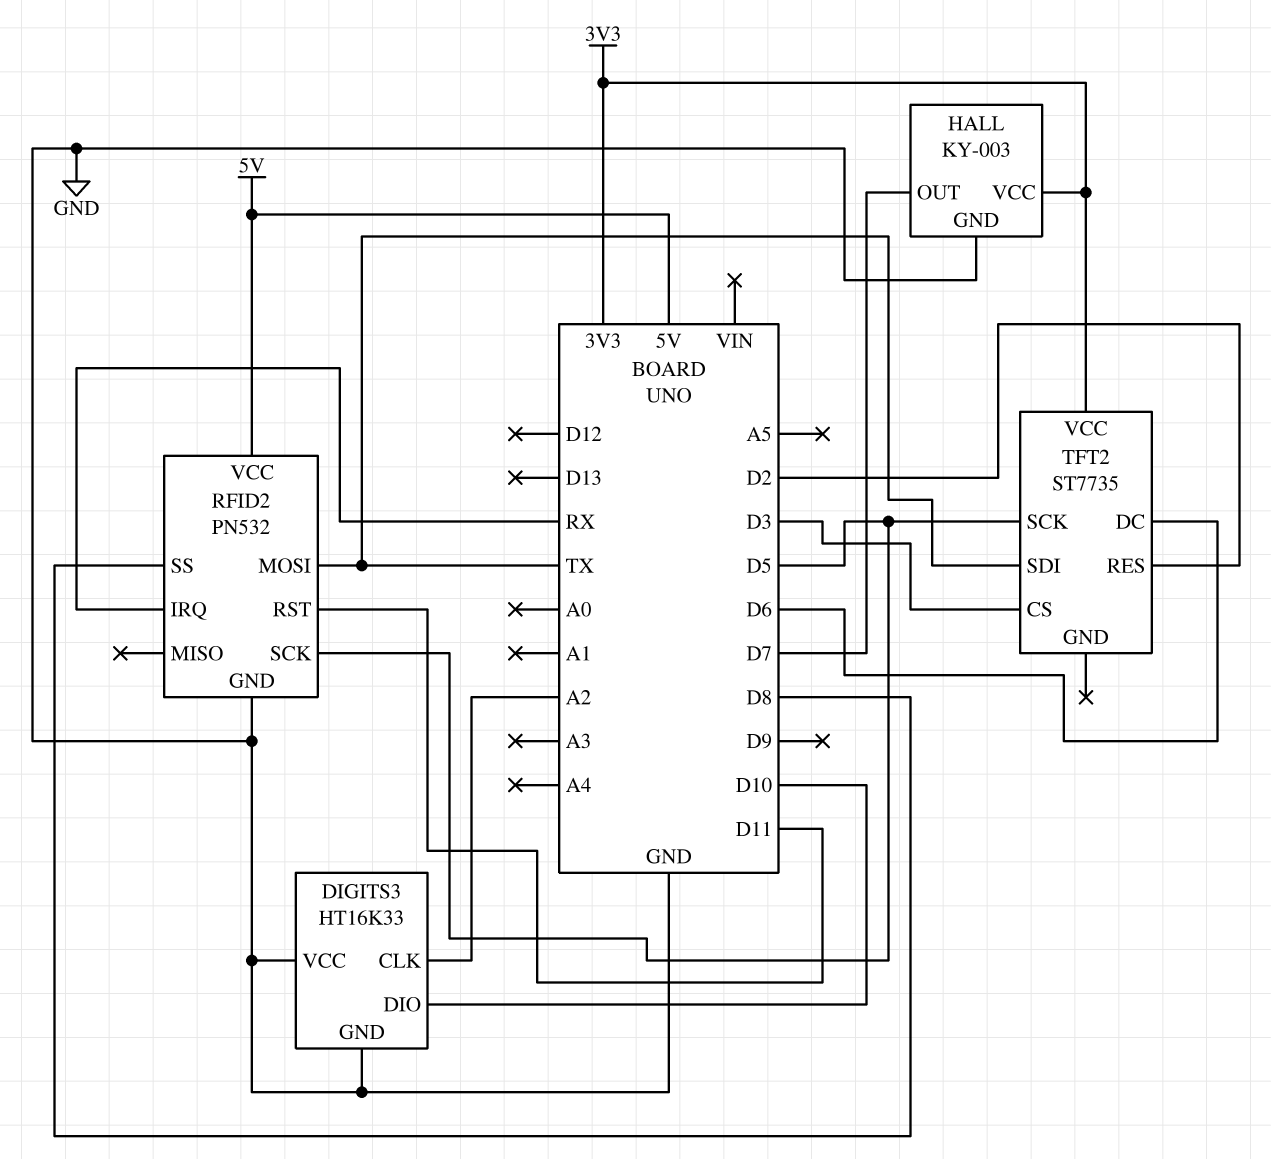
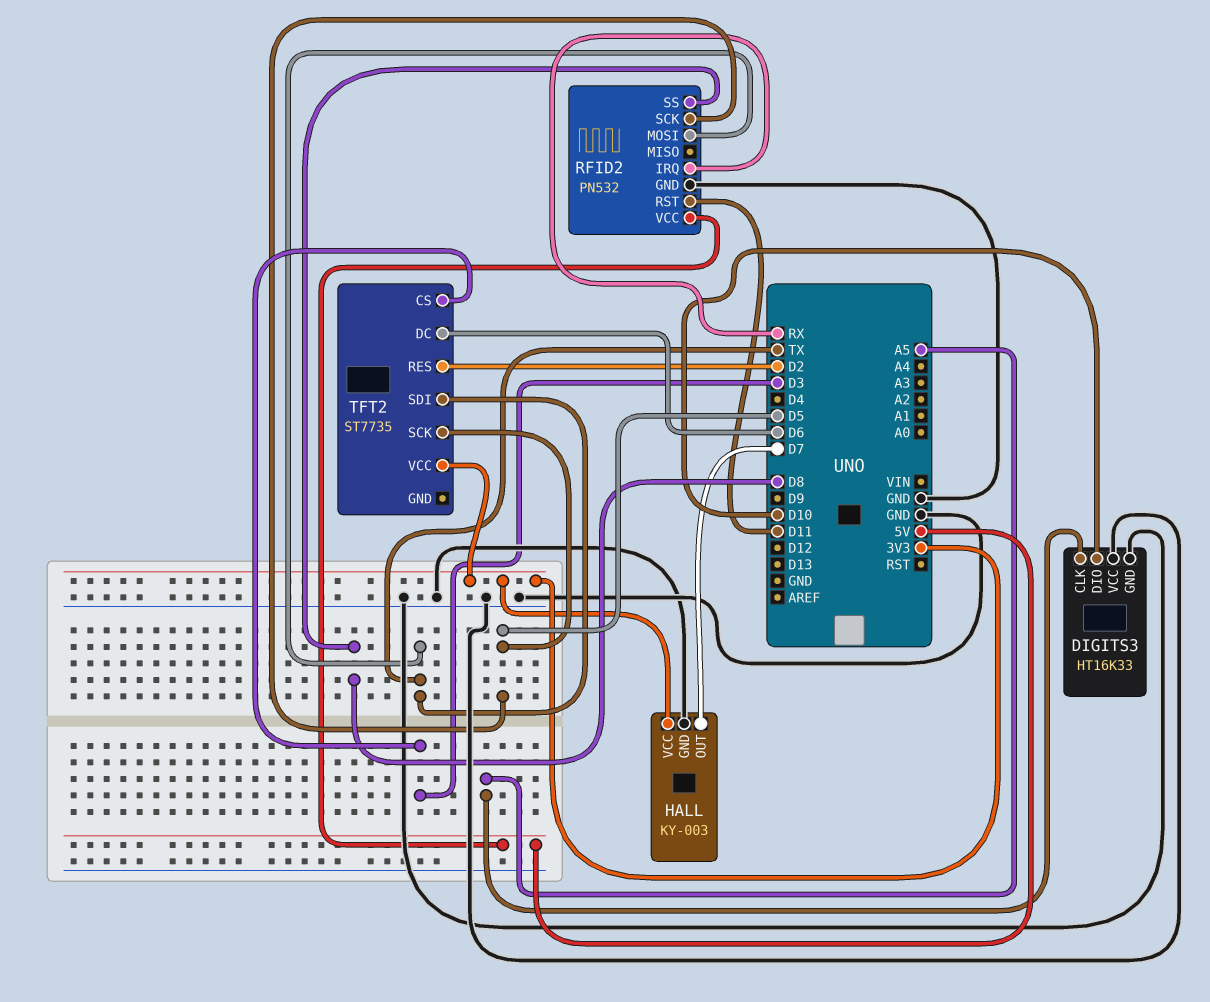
DIGITS3 pin CLK: A2 -> A5

